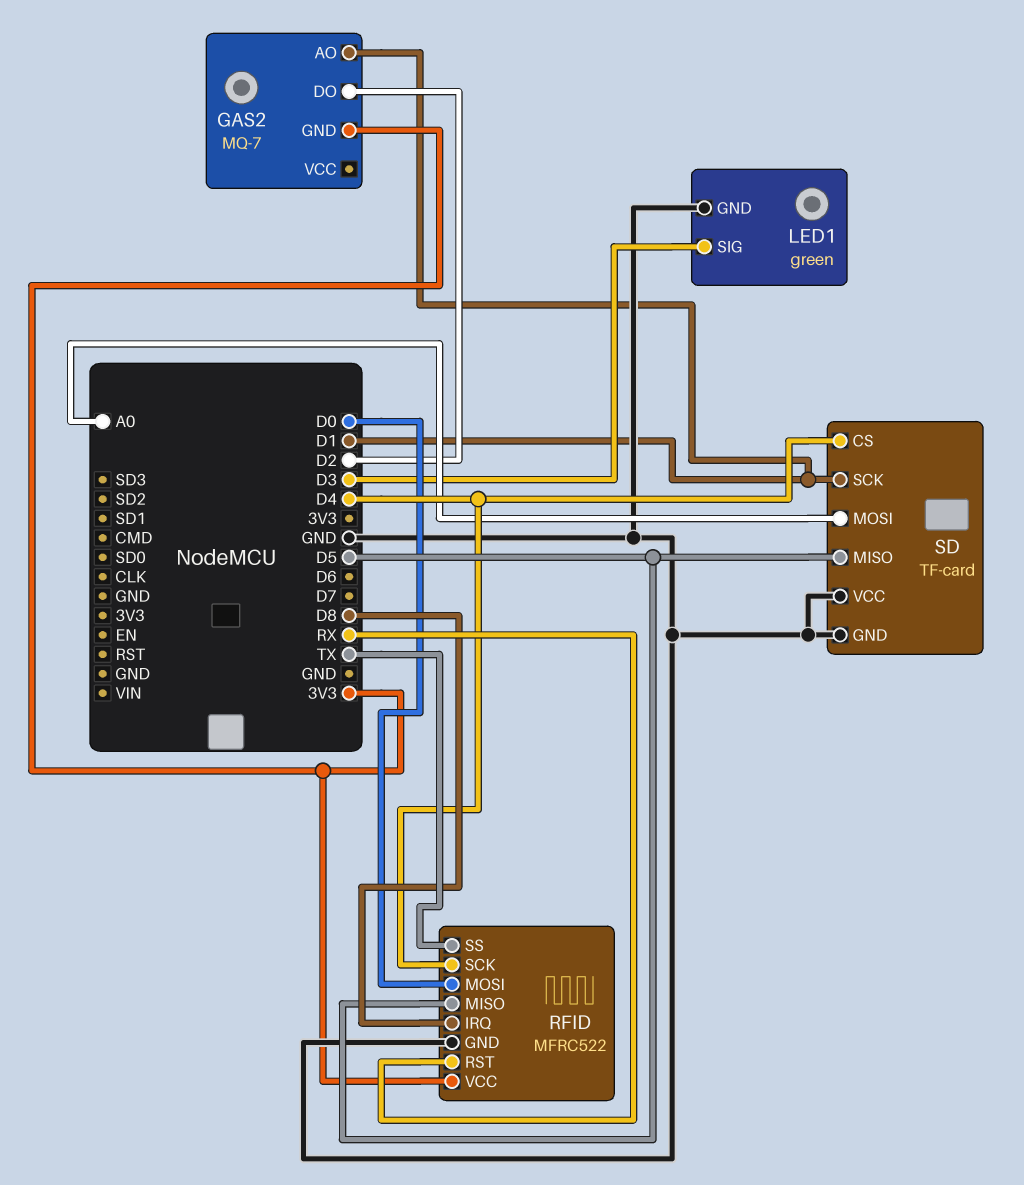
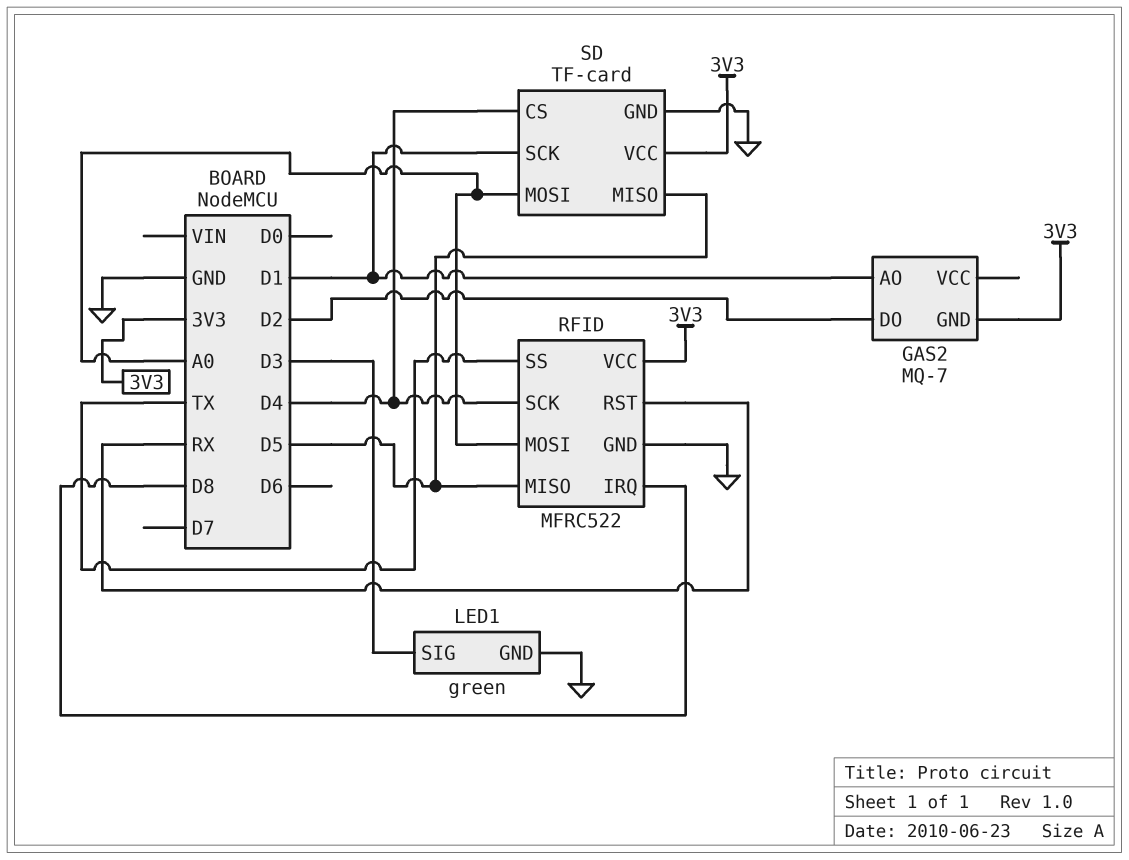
RFID pin MOSI: D0 -> A0
SD pin VCC: GND -> 3V3

